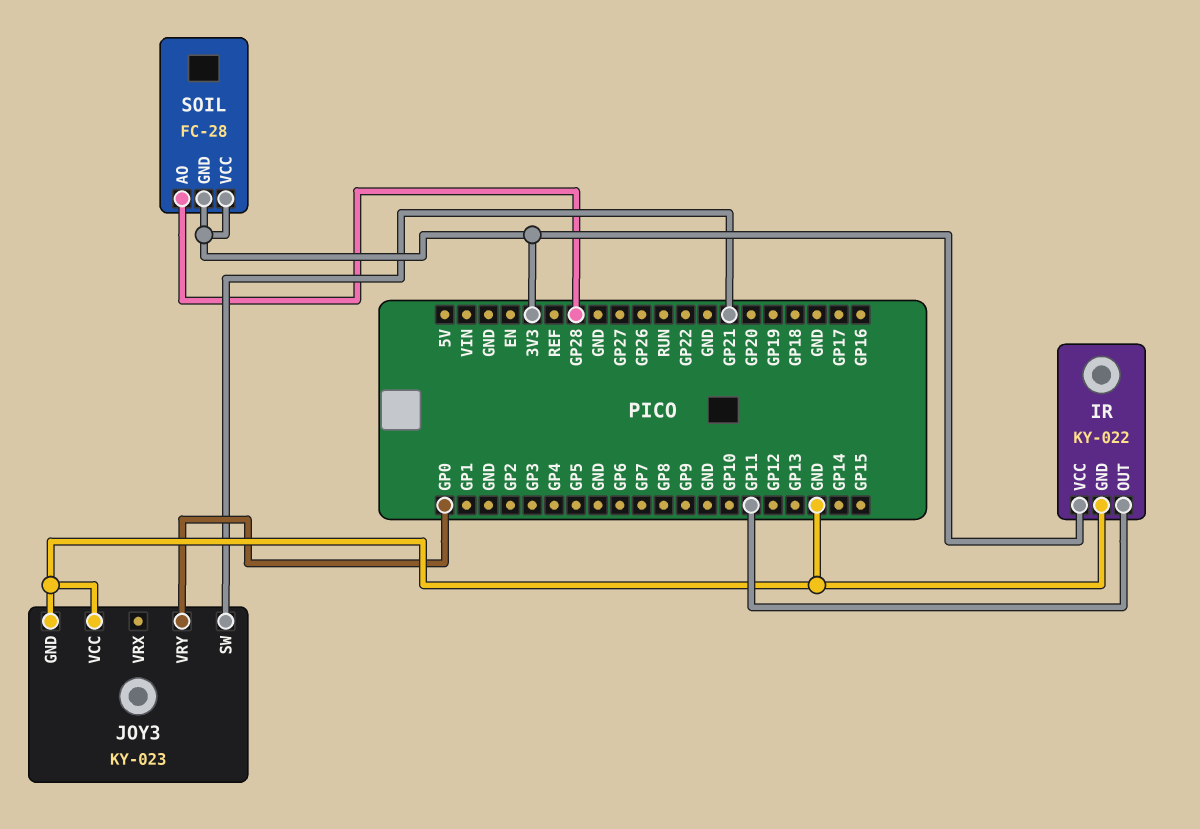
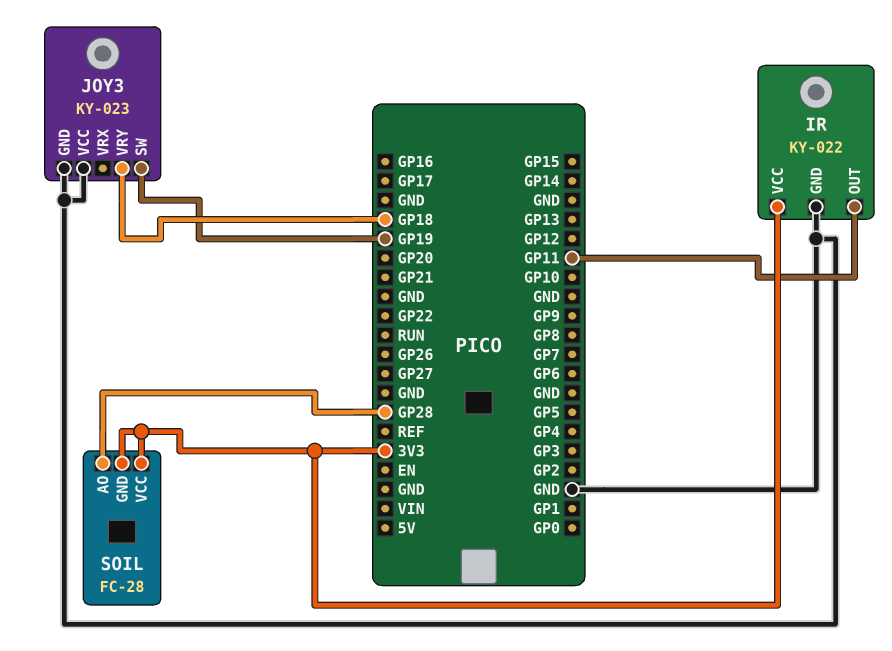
JOY3 pin SW: GP21 -> GP19
JOY3 pin VRY: GP0 -> GP18

